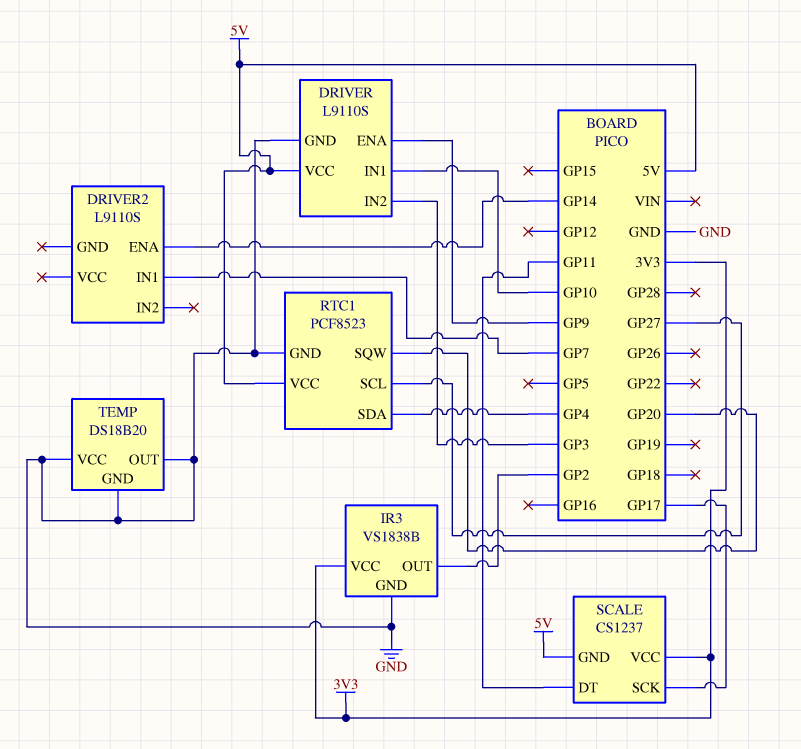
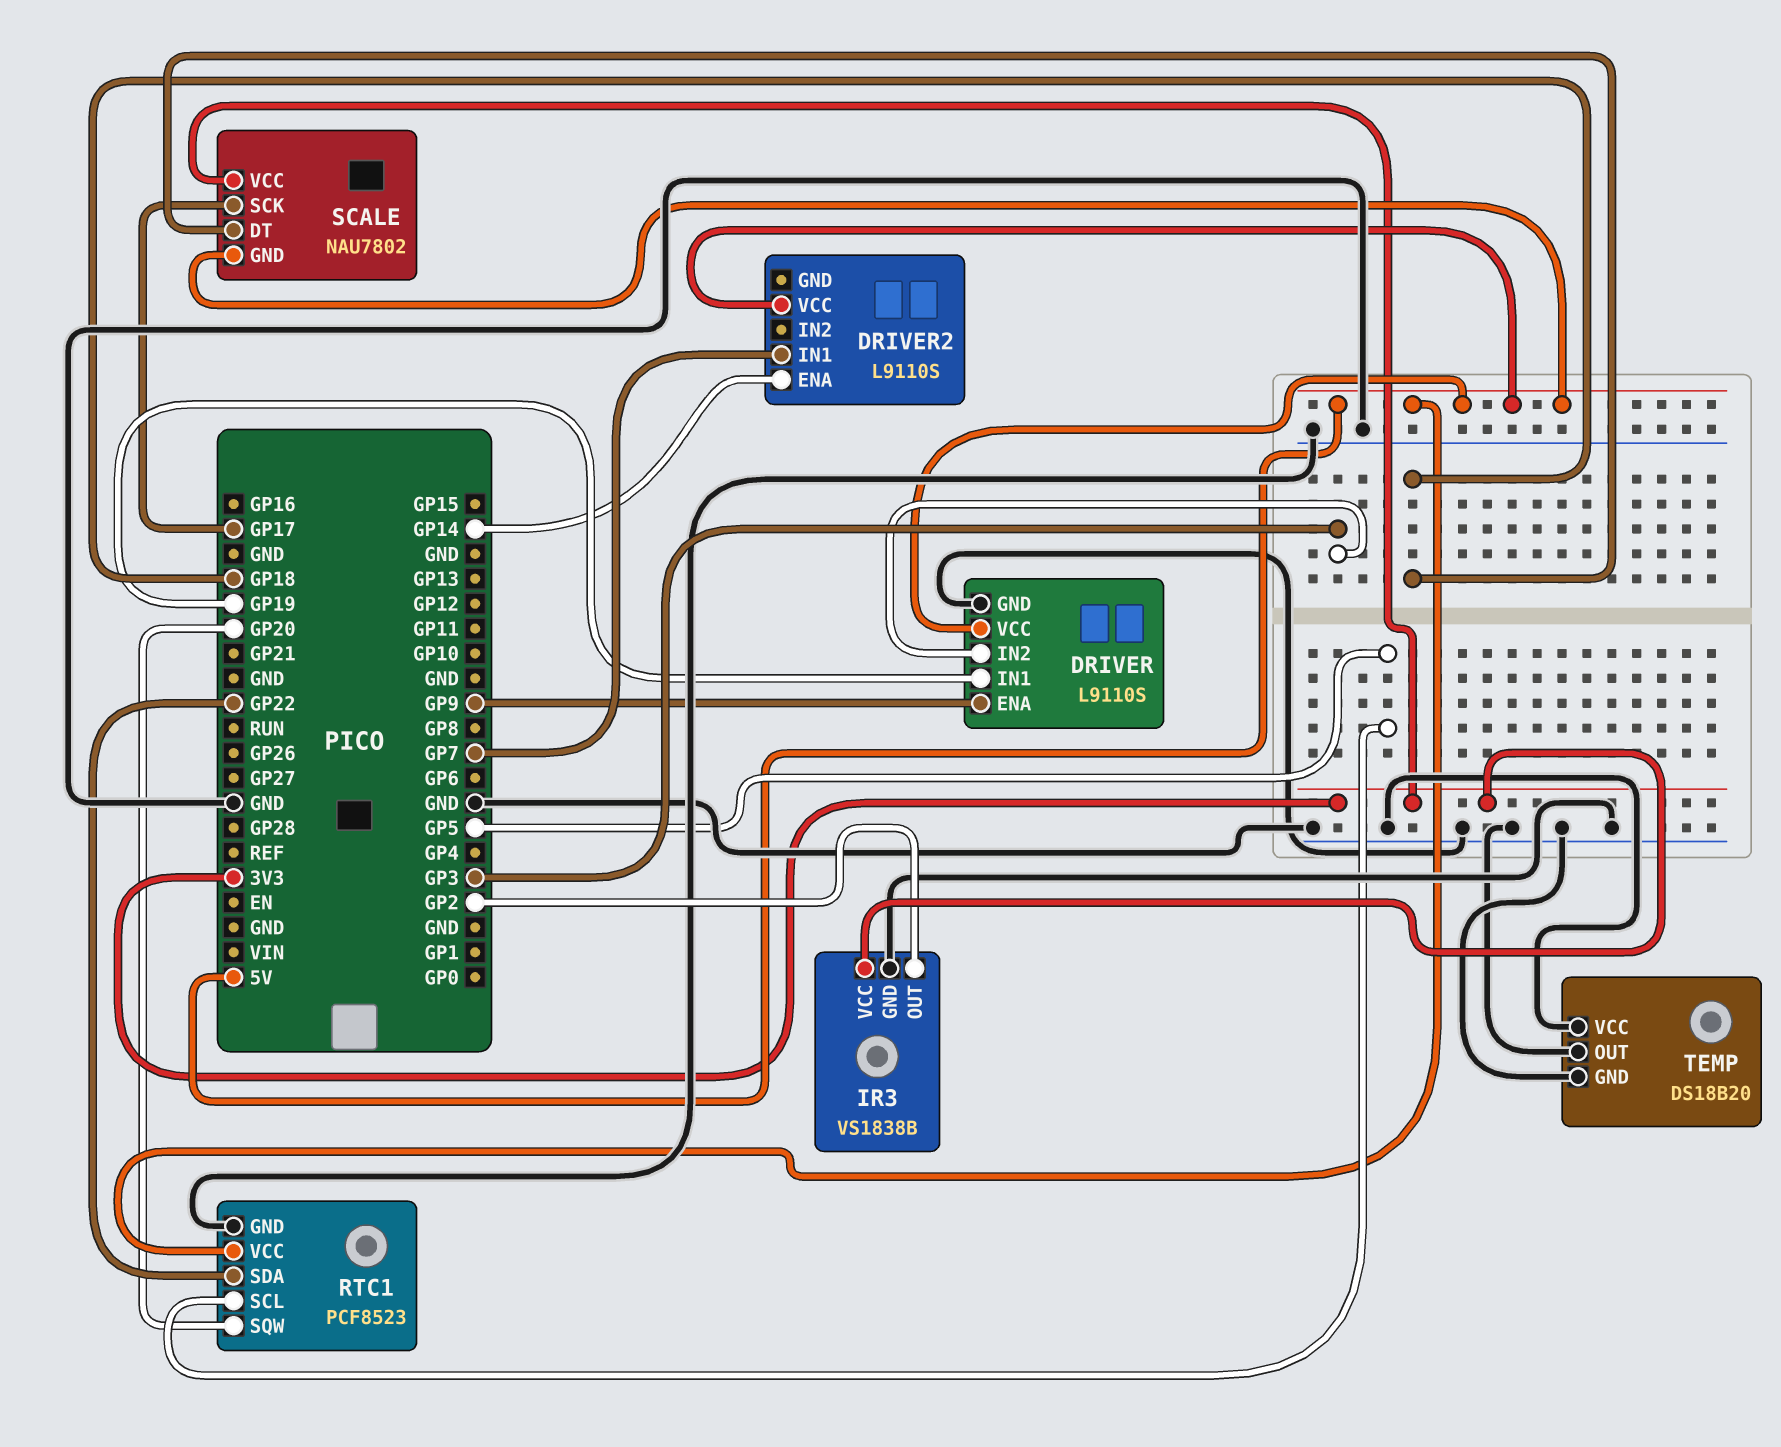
DRIVER pin IN1: GP10 -> GP19
DRIVER2 pin VCC: none -> 5V
RTC1 pin SCL: GP27 -> GP5
RTC1 pin SDA: GP4 -> GP22
SCALE: CS1237 -> NAU7802
SCALE pin DT: GP11 -> GP18

